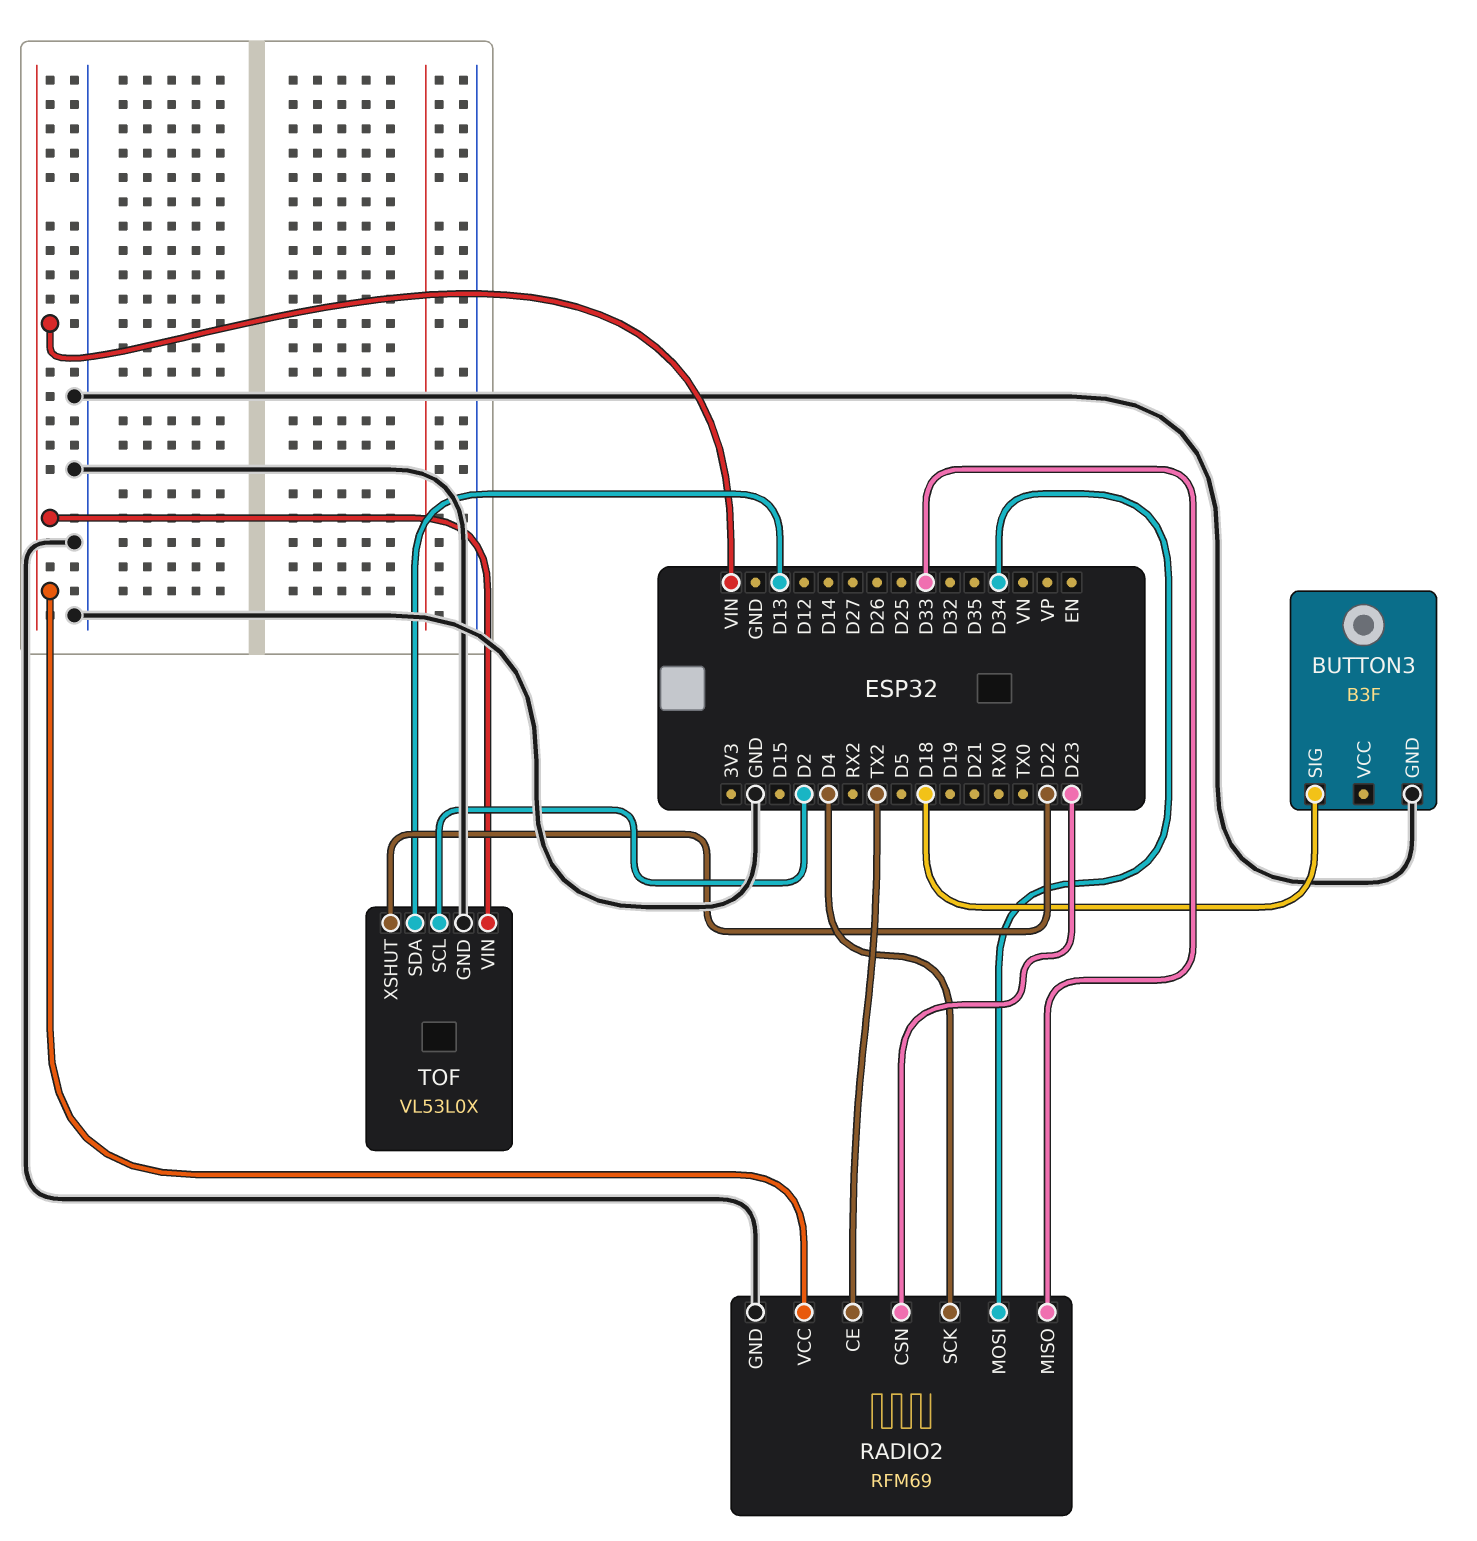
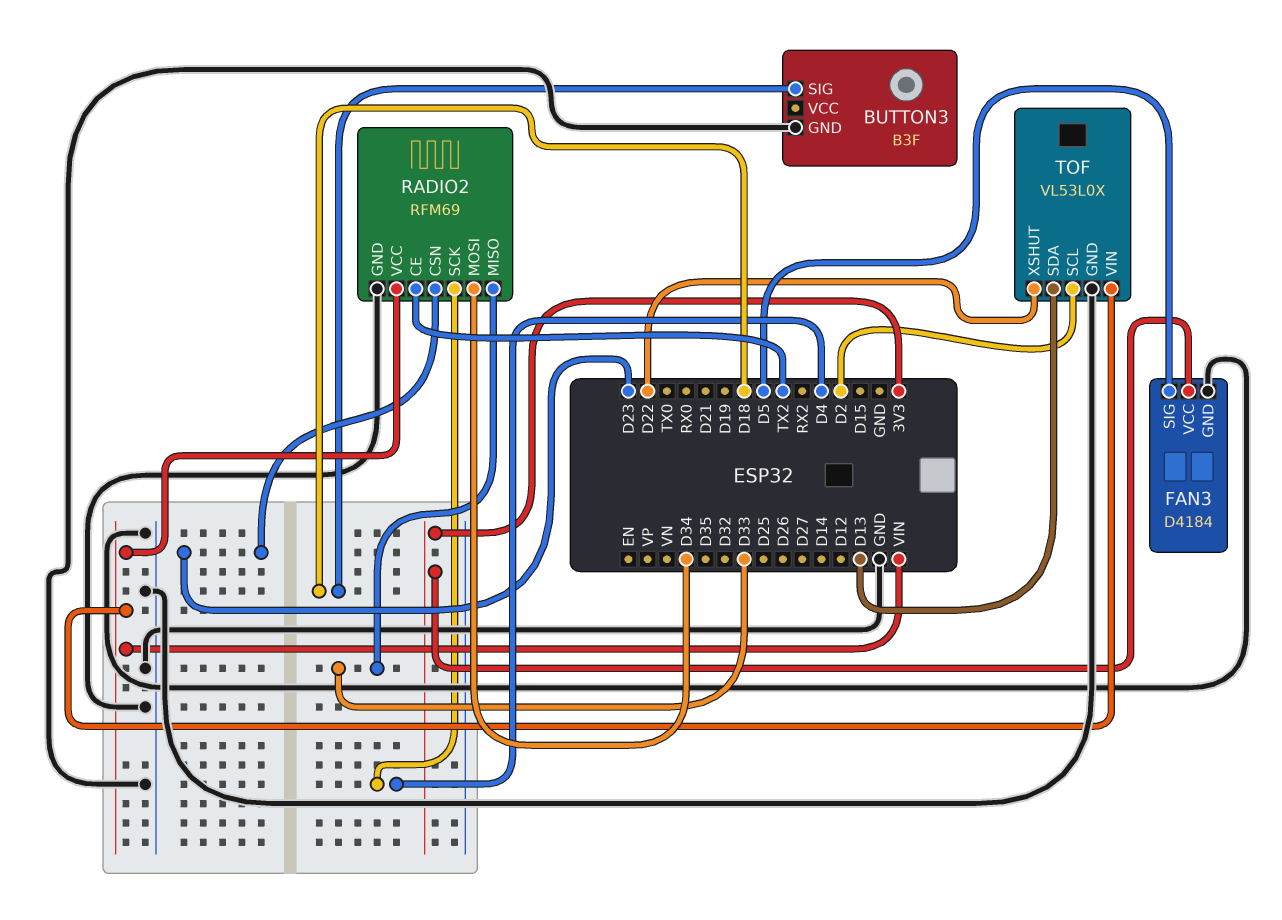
FAN3: none -> D4184
FAN3 pin GND: none -> GND
FAN3 pin SIG: none -> D5
FAN3 pin VCC: none -> 3V3

